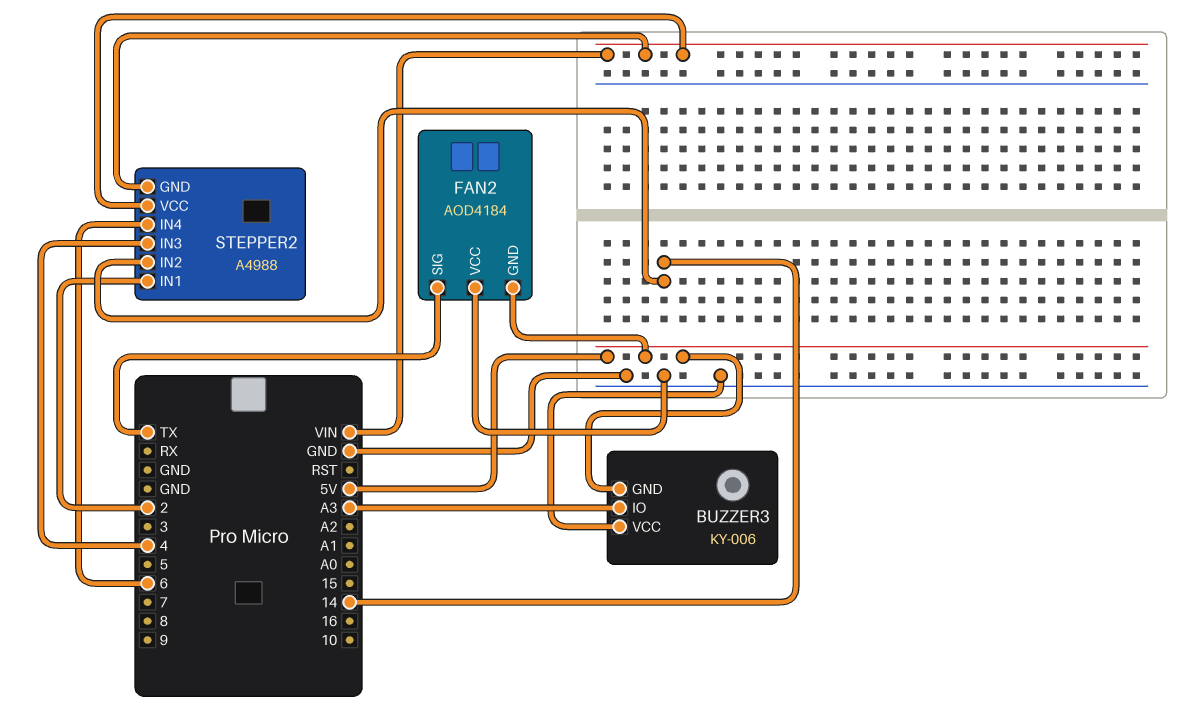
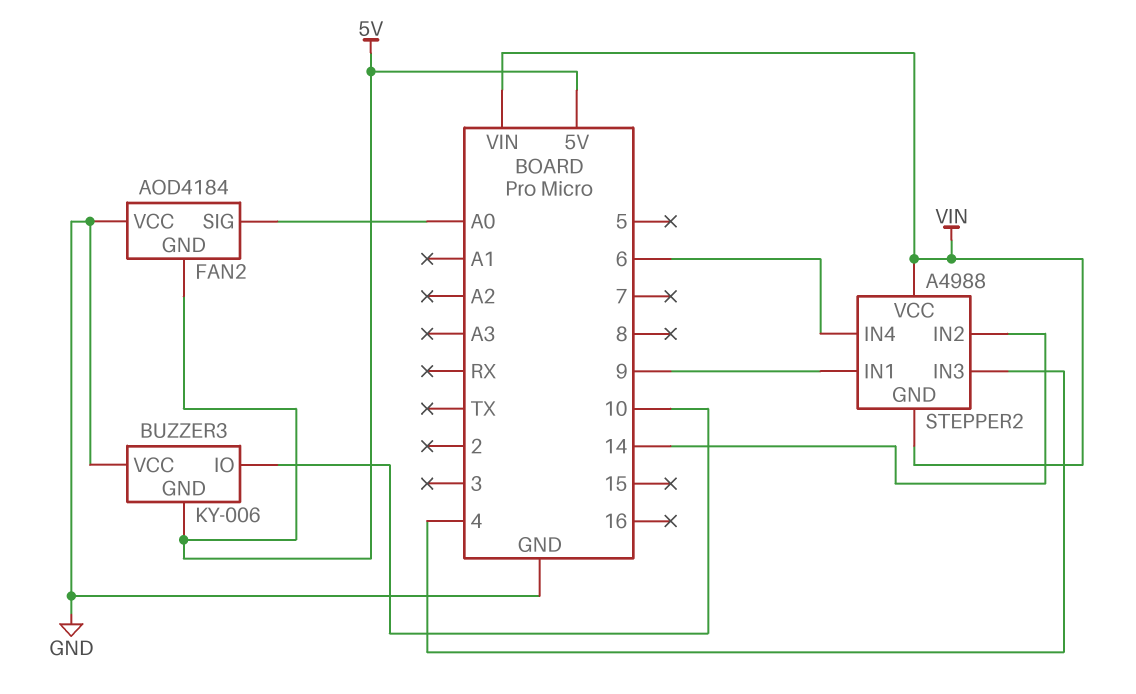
BUZZER3 pin IO: A3 -> 10
FAN2 pin SIG: TX -> A0
STEPPER2 pin IN1: 2 -> 9

